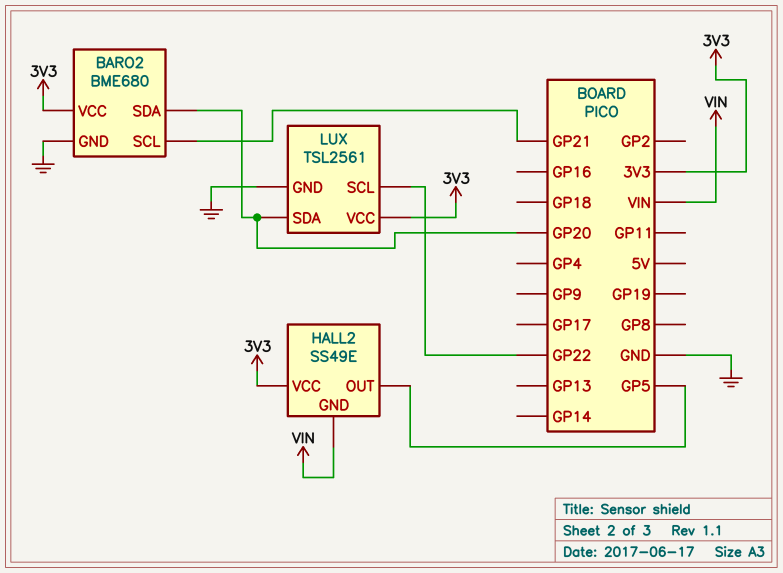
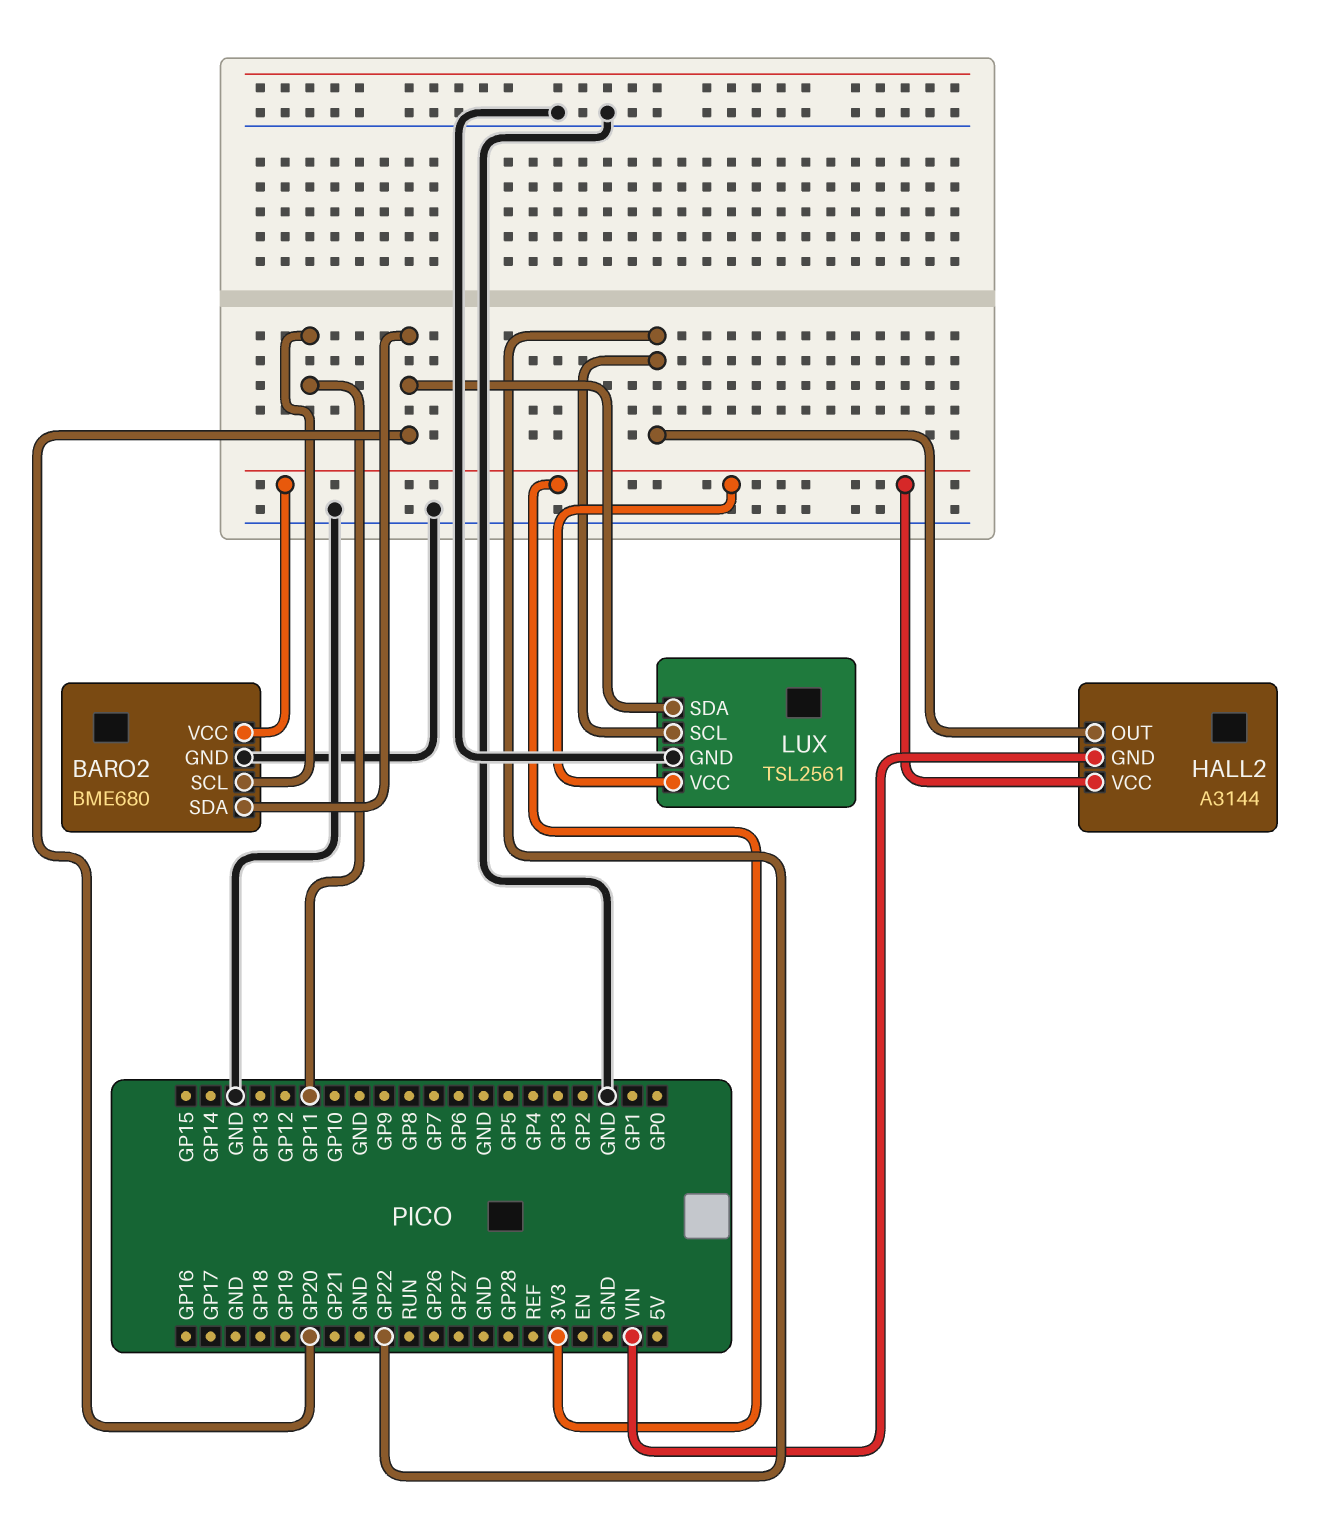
BARO2 pin SCL: GP21 -> GP11
HALL2: SS49E -> A3144
HALL2 pin OUT: GP5 -> GP22

